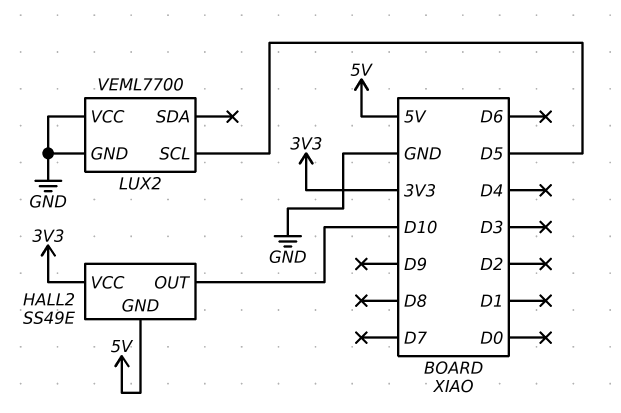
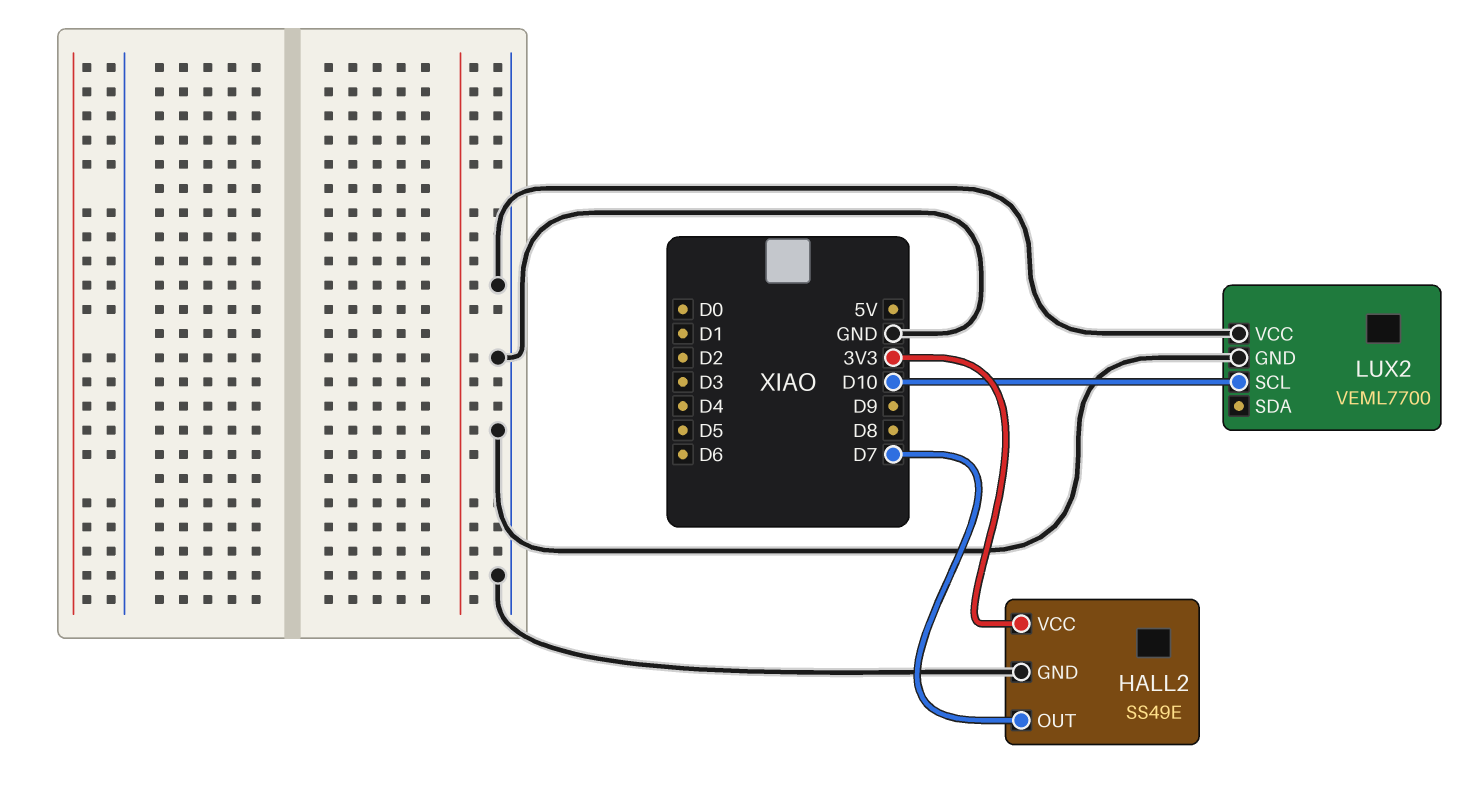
HALL2 pin GND: 5V -> GND
HALL2 pin OUT: D10 -> D7
LUX2 pin SCL: D5 -> D10

